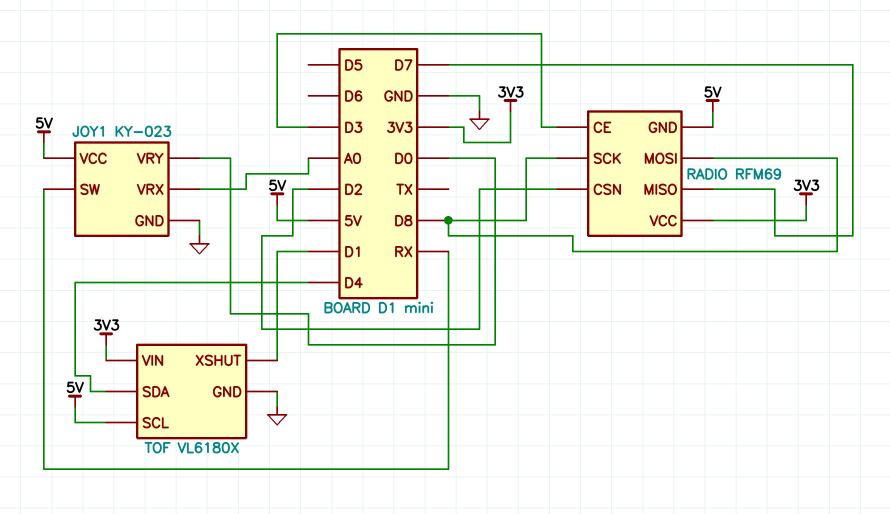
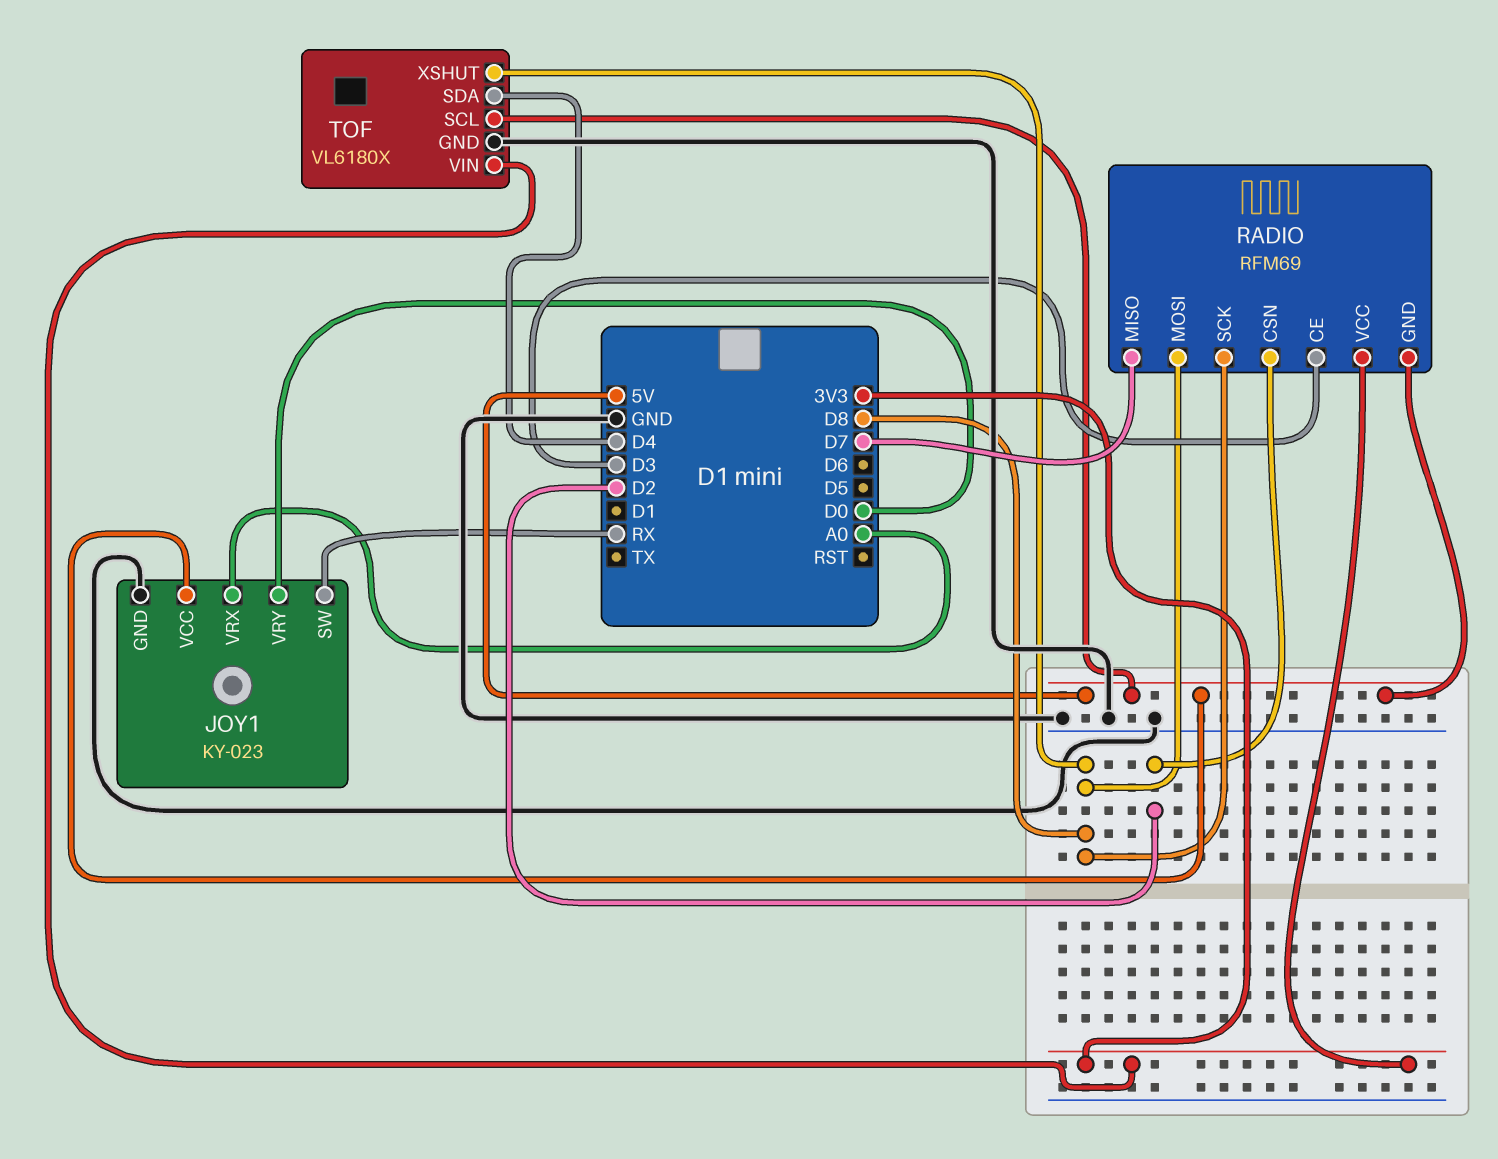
TOF pin XSHUT: D1 -> D8

